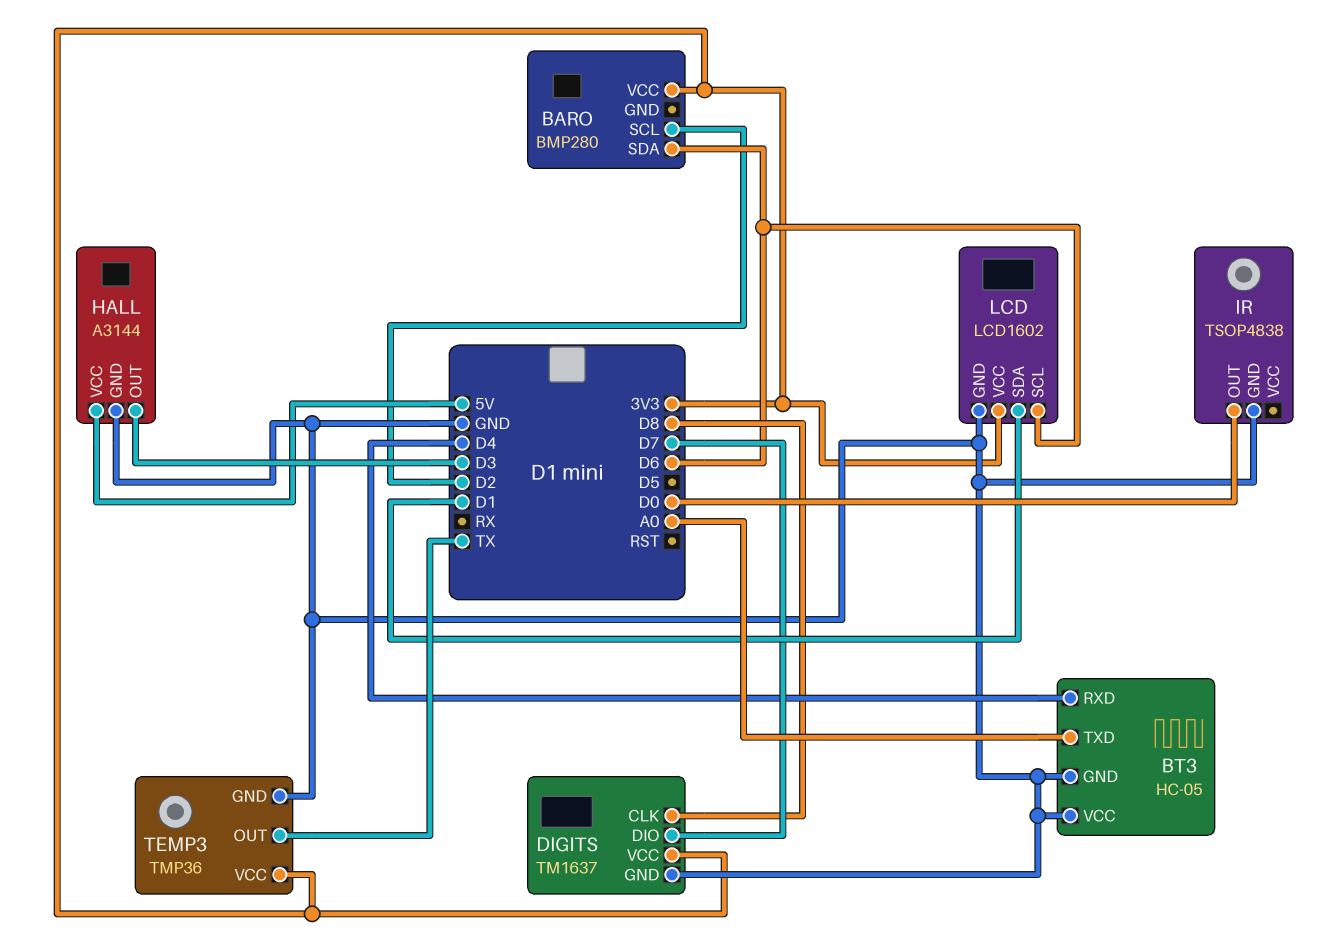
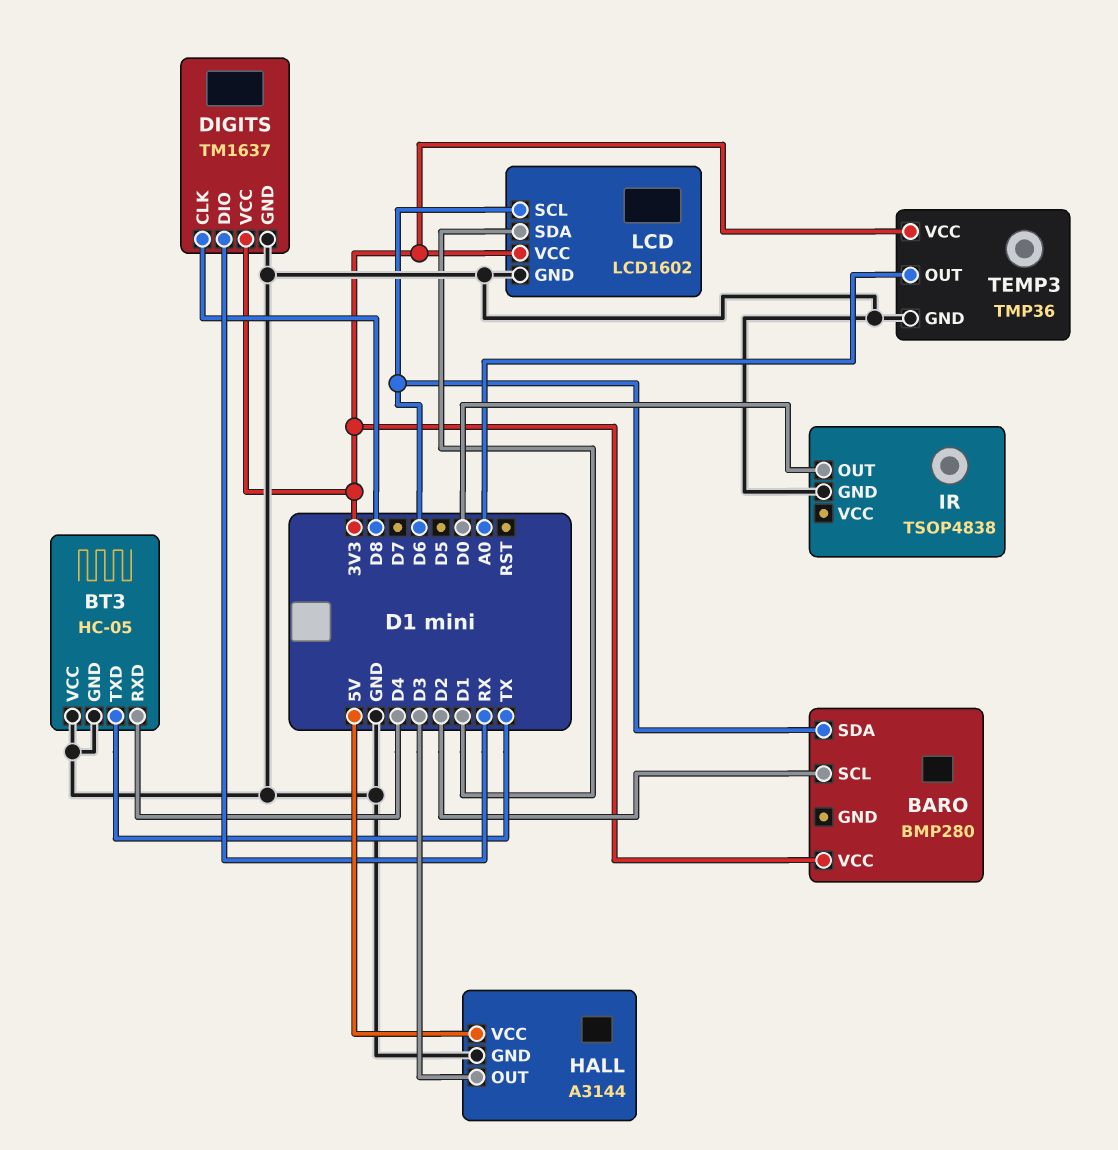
BT3 pin TXD: A0 -> TX
DIGITS pin DIO: D7 -> RX
TEMP3 pin OUT: TX -> A0

